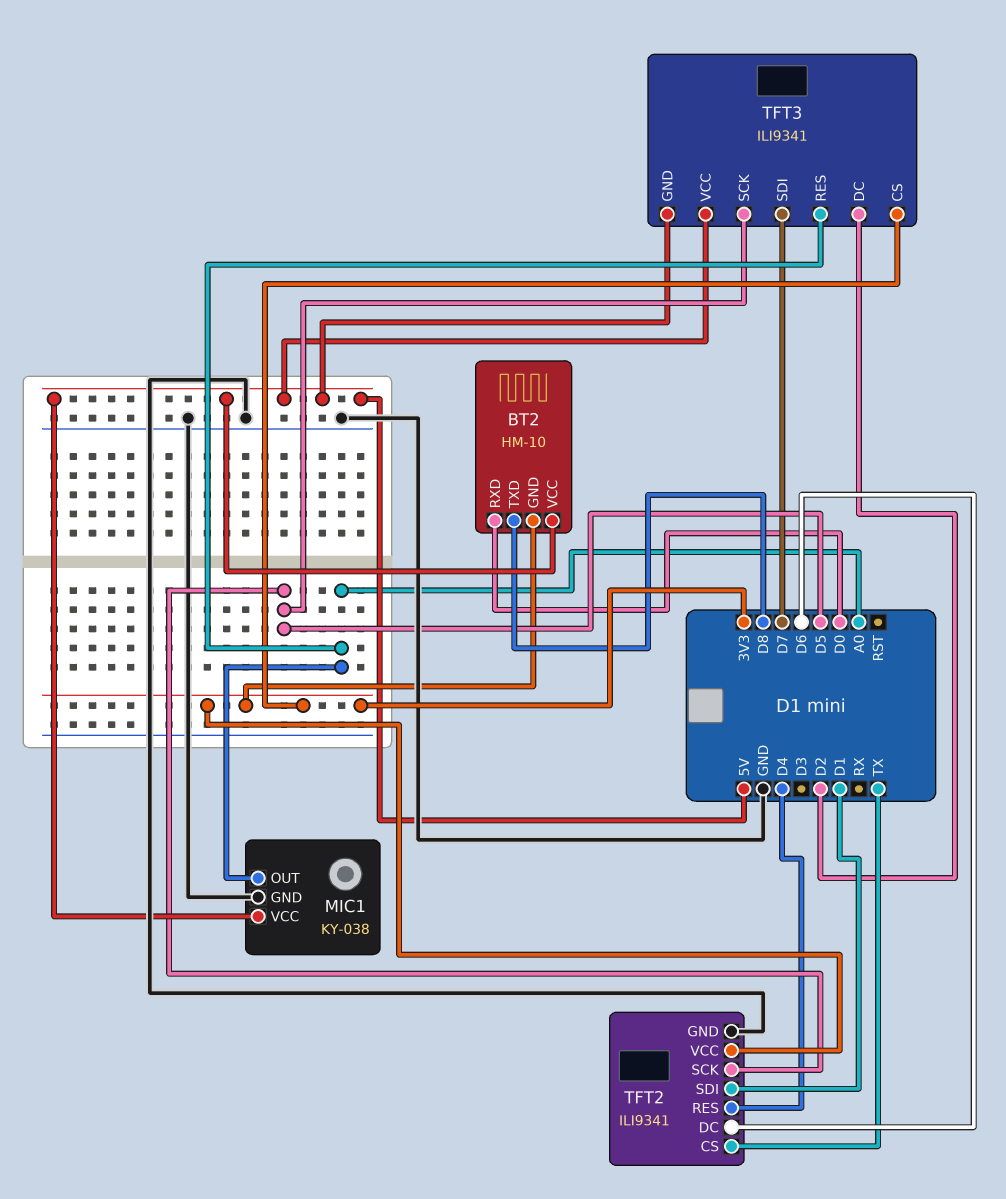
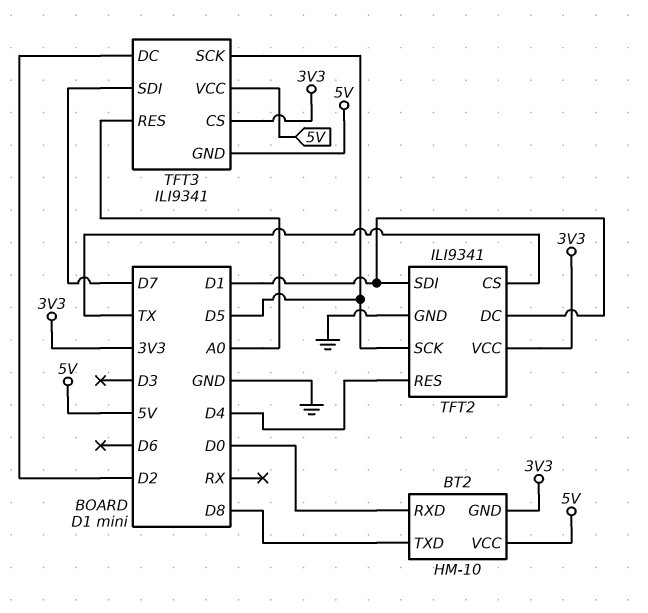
MIC1: KY-038 -> none
MIC1 pin GND: GND -> none
MIC1 pin OUT: A0 -> none
MIC1 pin VCC: 5V -> none
TFT2 pin DC: D6 -> D1

